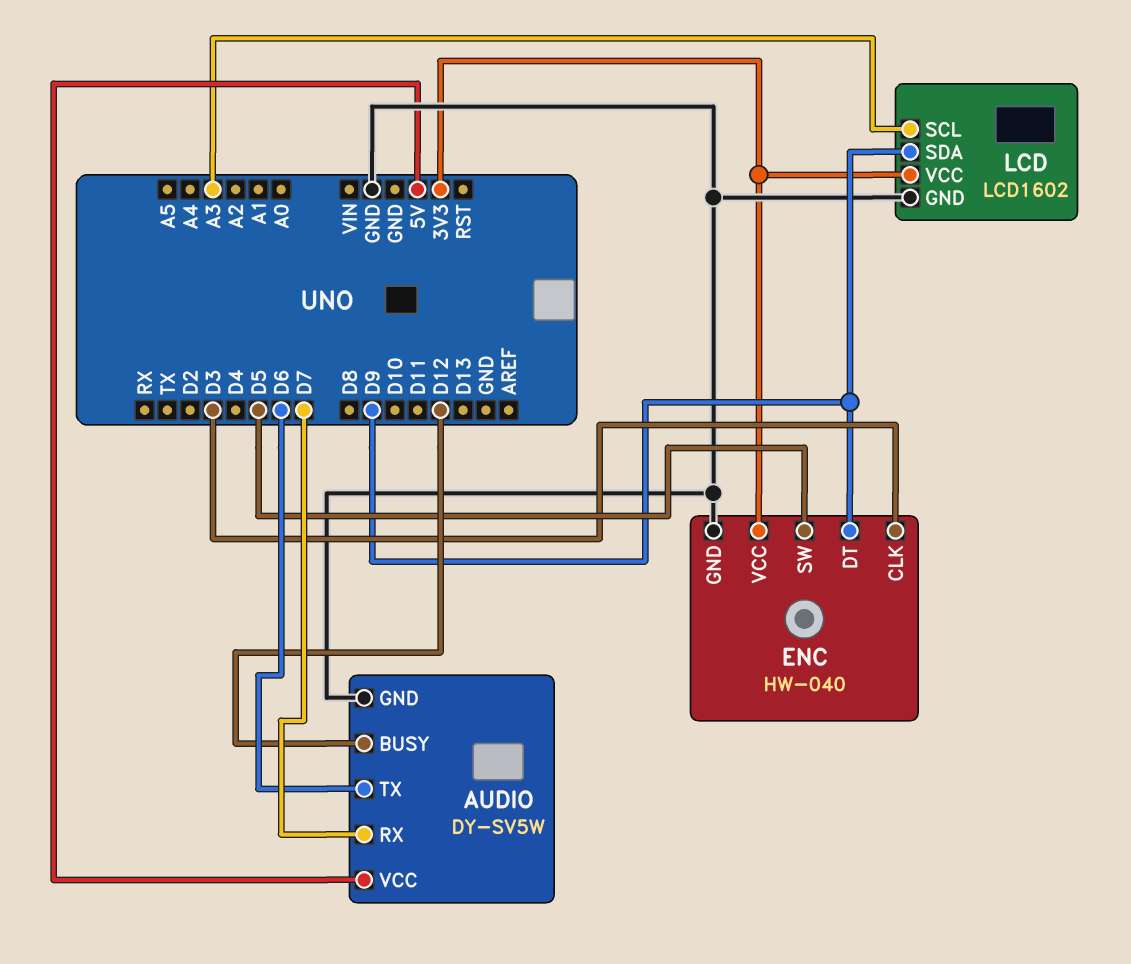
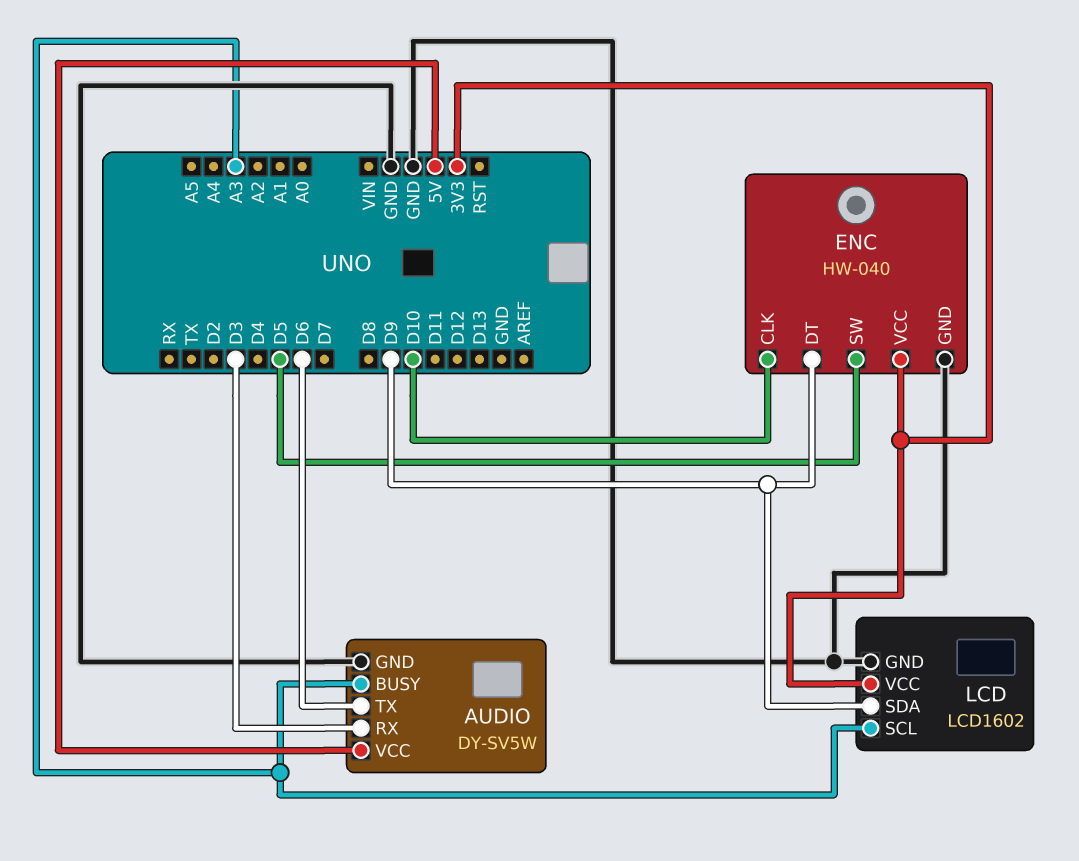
AUDIO pin BUSY: D12 -> A3
AUDIO pin RX: D7 -> D3
ENC pin CLK: D3 -> D10

